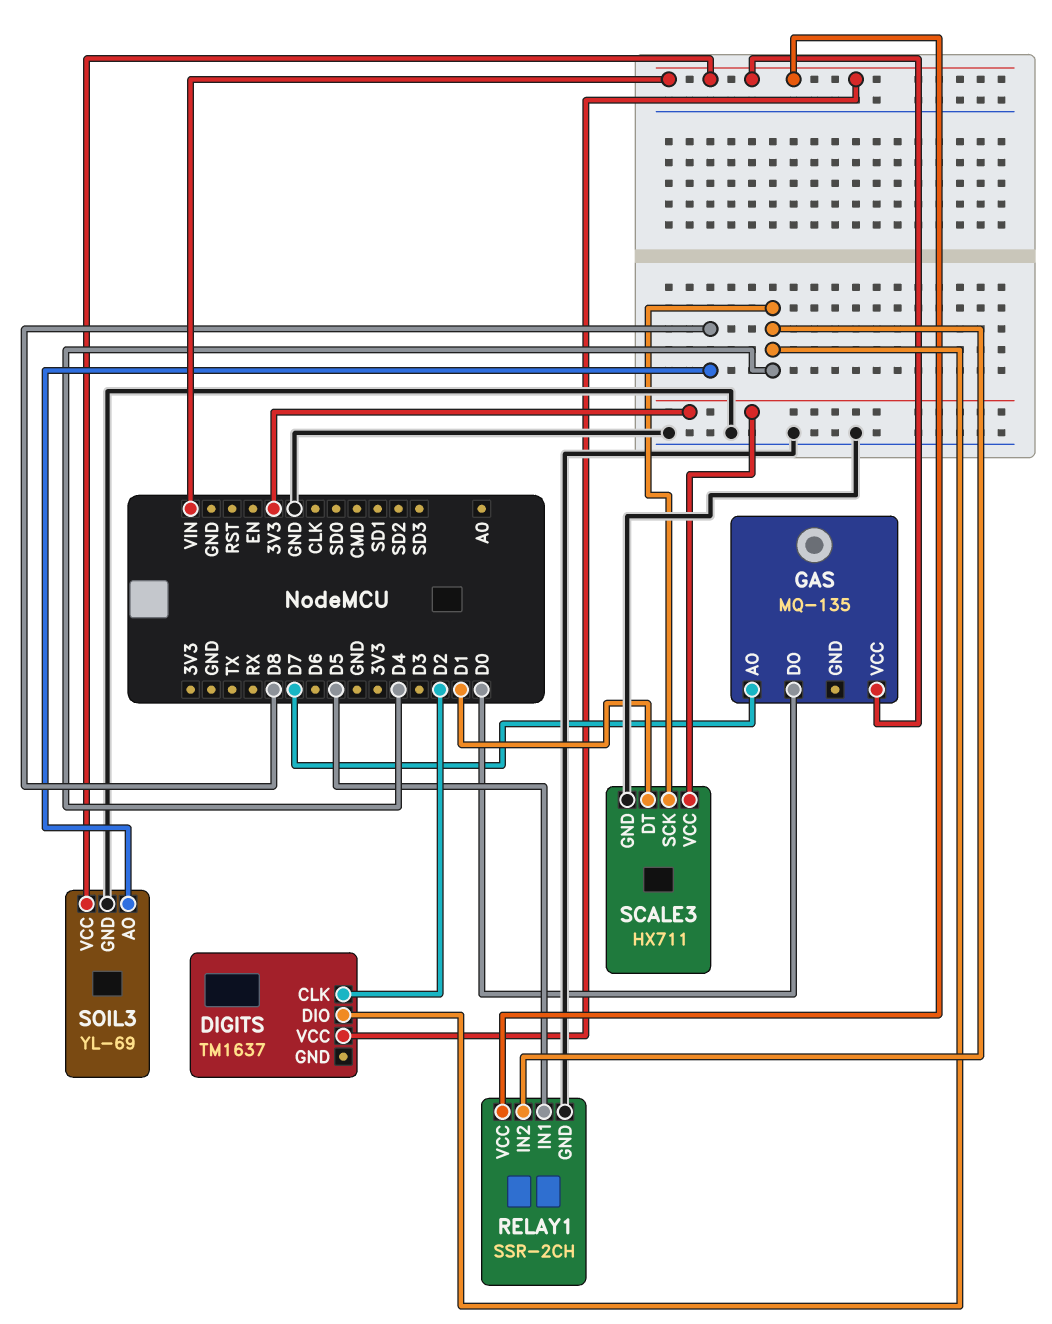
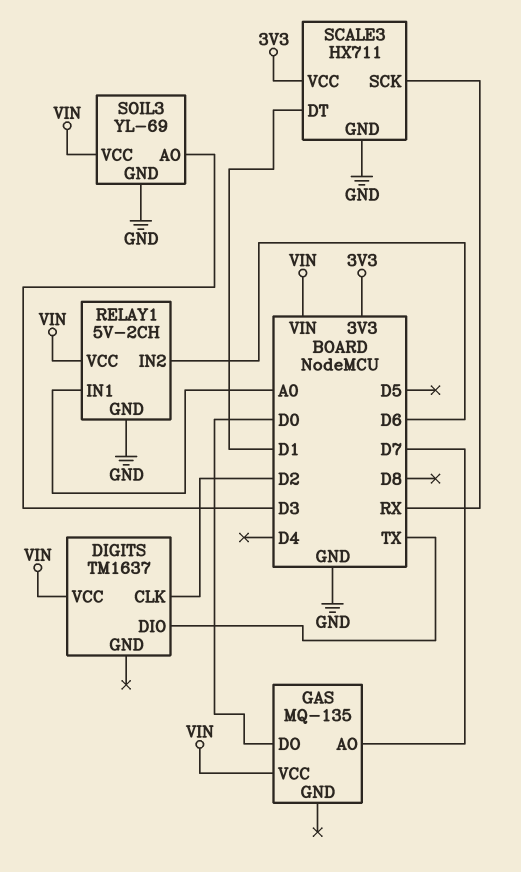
DIGITS pin DIO: D4 -> TX
RELAY1: SSR-2CH -> 5V-2CH
RELAY1 pin IN1: D5 -> A0
RELAY1 pin IN2: D4 -> D6
SCALE3 pin SCK: D4 -> RX
SOIL3 pin AO: D8 -> D3

